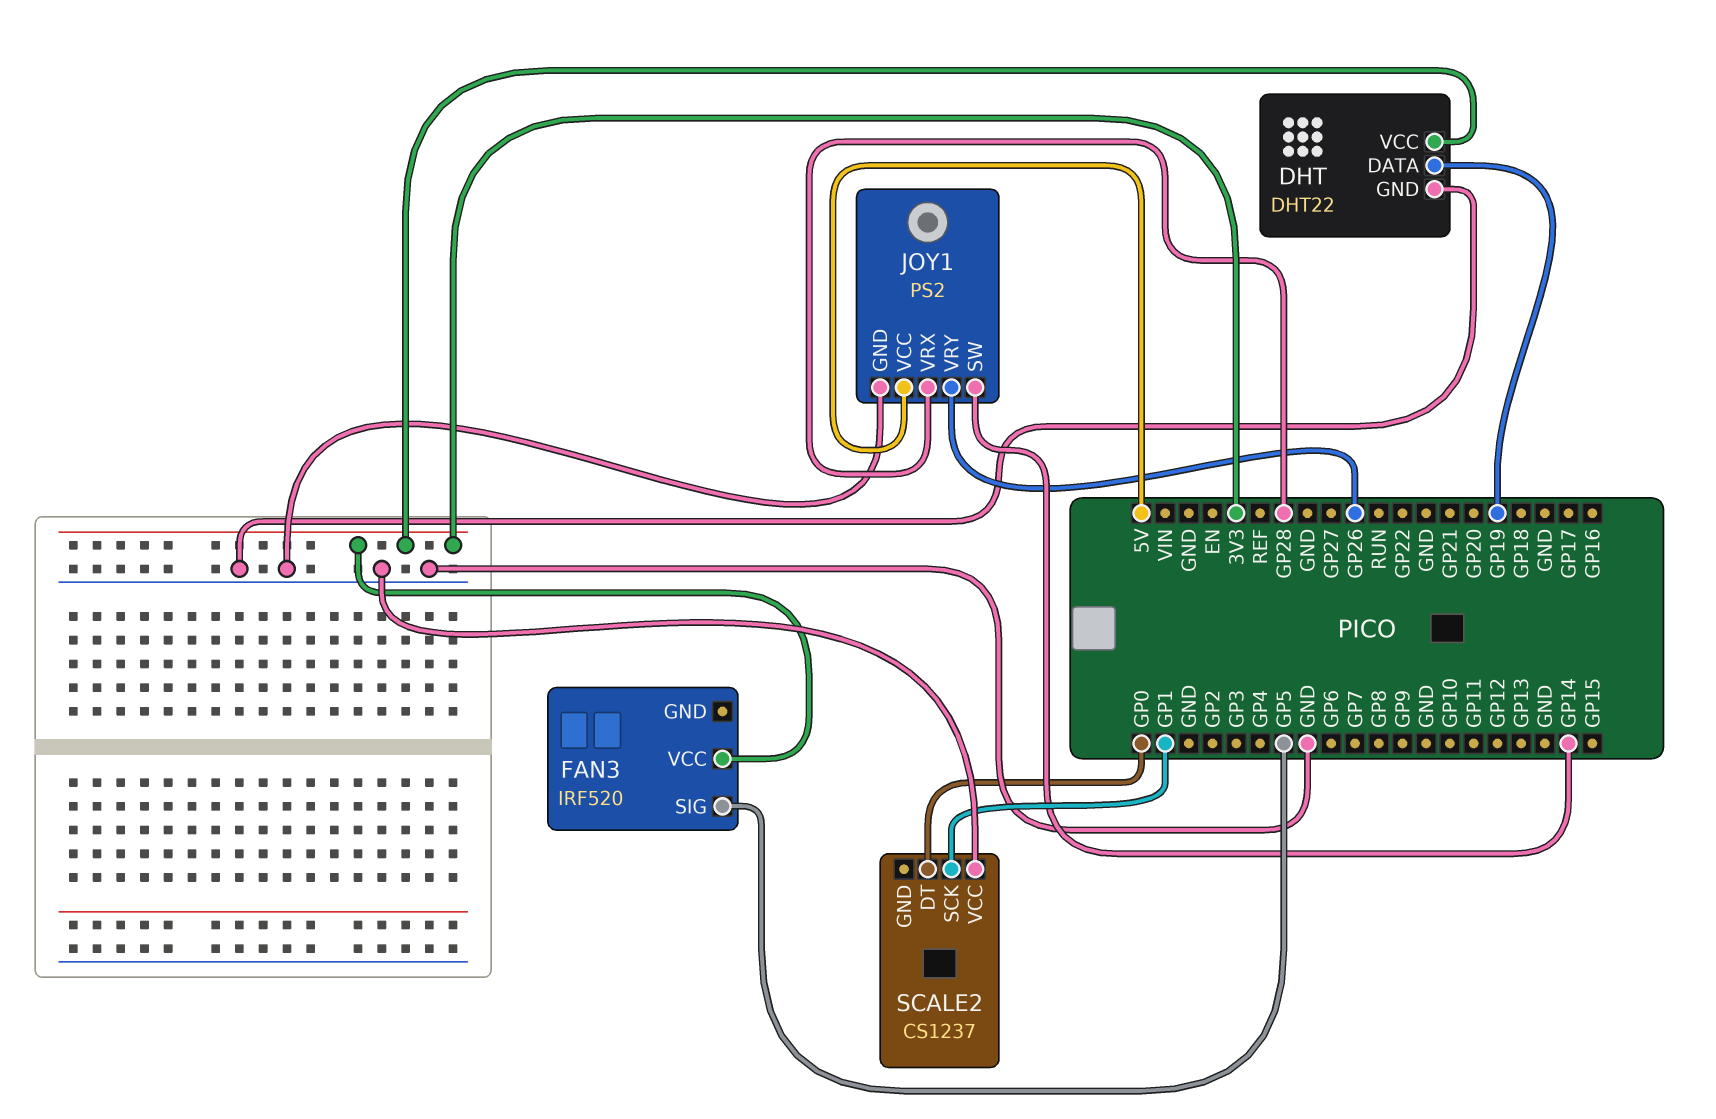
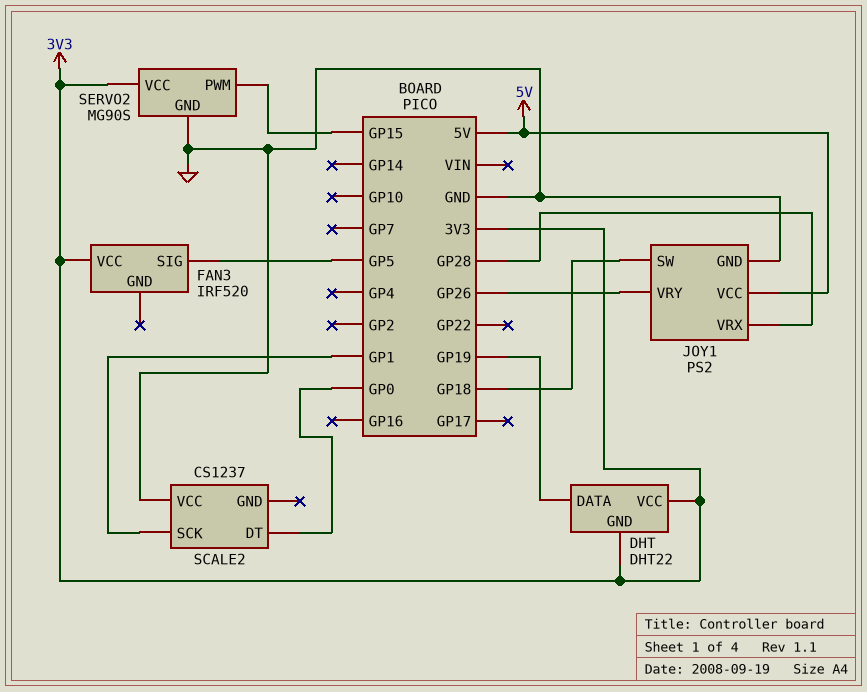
DHT pin GND: GND -> 3V3
JOY1 pin SW: GP14 -> GP18
SERVO2: none -> MG90S
SERVO2 pin GND: none -> GND
SERVO2 pin PWM: none -> GP15
SERVO2 pin VCC: none -> 3V3

